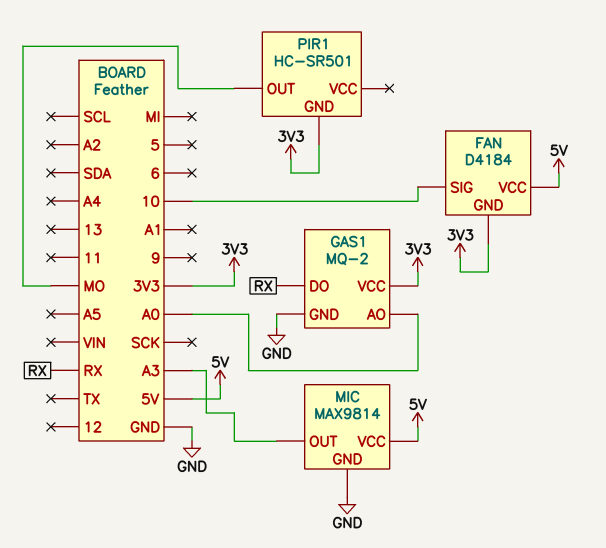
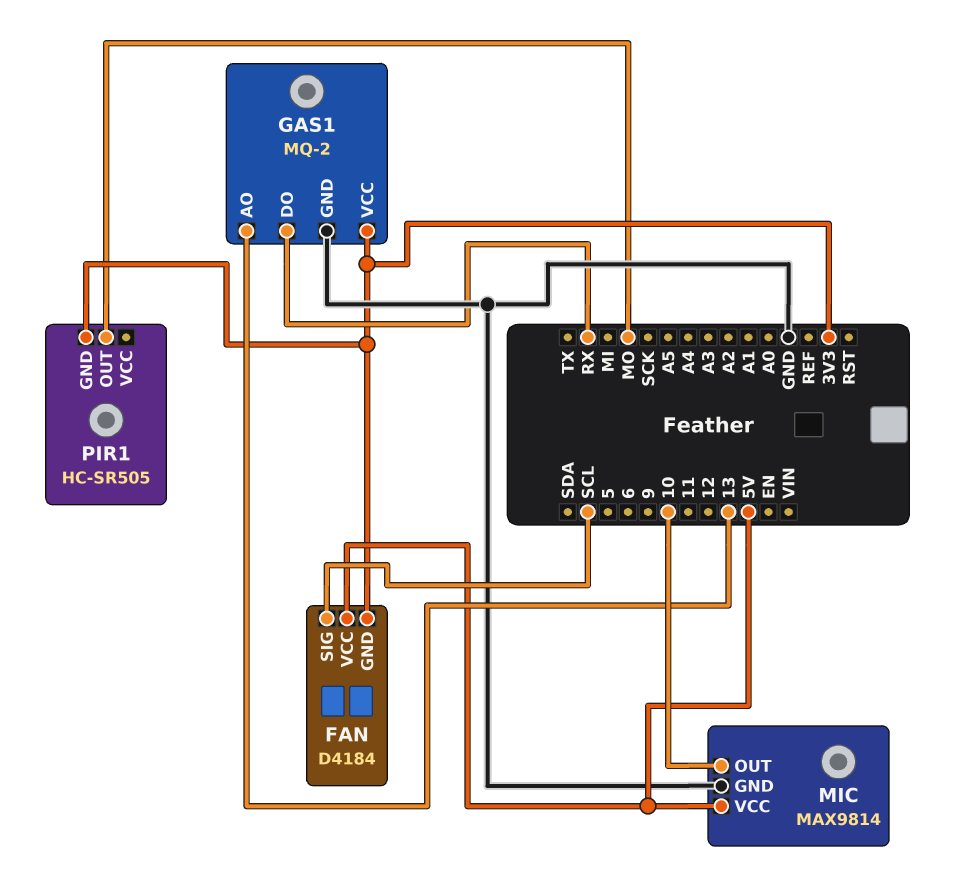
FAN pin SIG: 10 -> SCL
GAS1 pin AO: A0 -> 13
MIC pin OUT: A3 -> 10
PIR1: HC-SR501 -> HC-SR505

